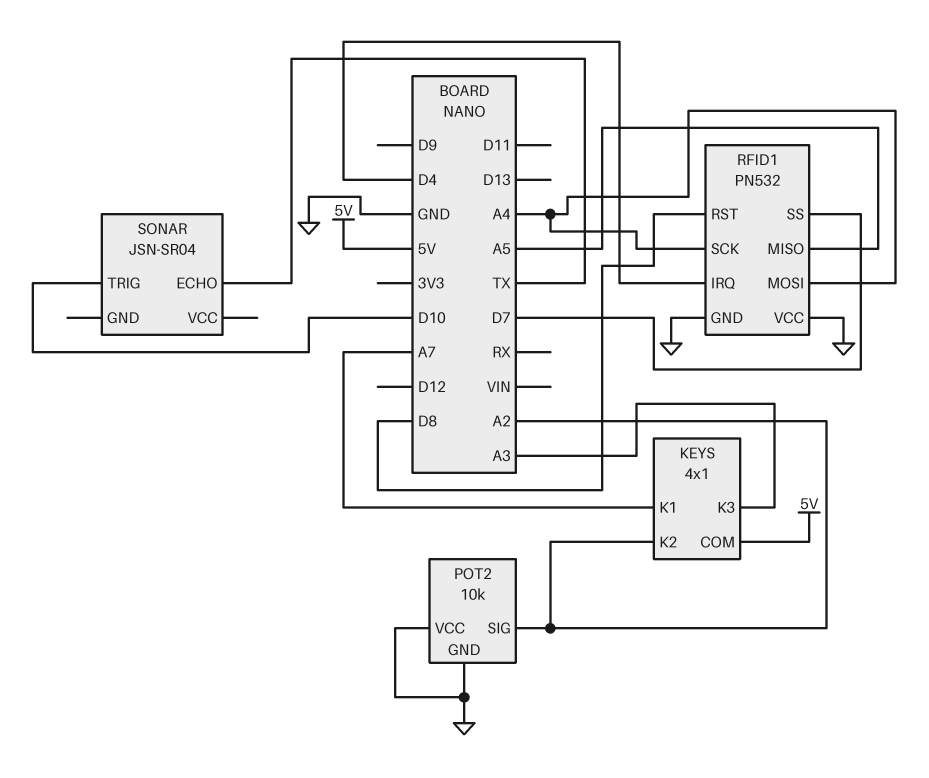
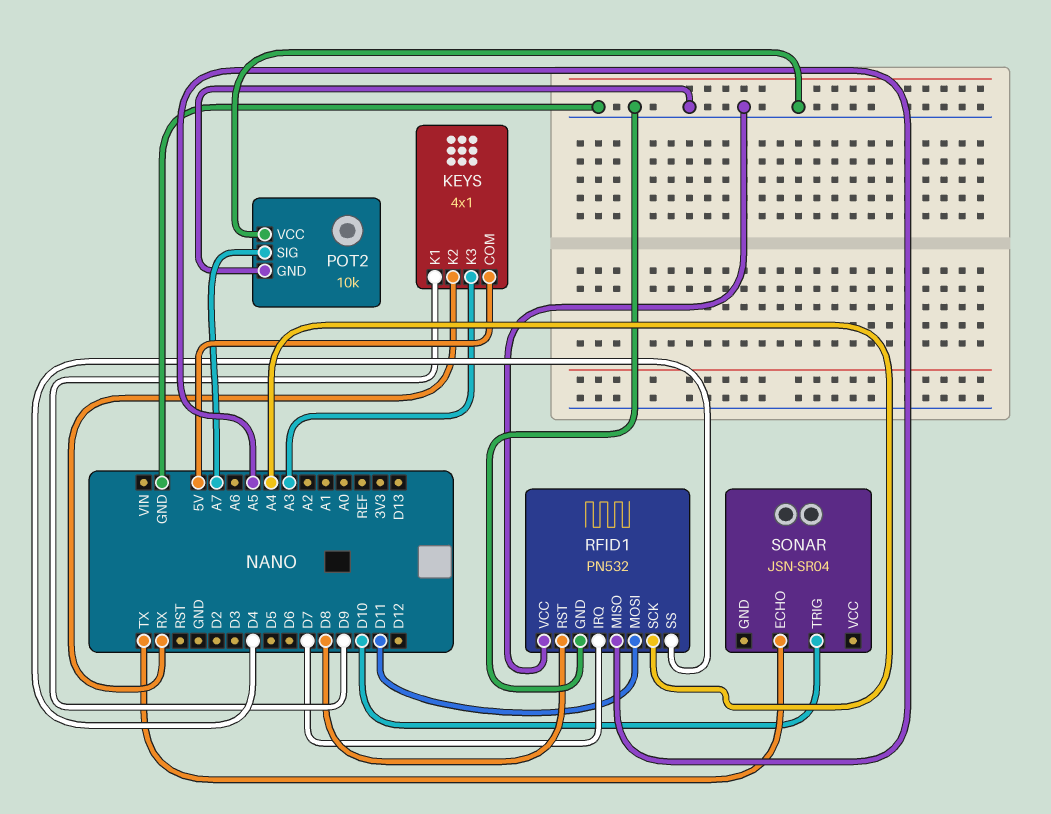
KEYS pin K1: A7 -> D9
KEYS pin K2: A2 -> RX
POT2 pin SIG: A2 -> A7
RFID1 pin IRQ: D4 -> D7
RFID1 pin MOSI: A4 -> D11
RFID1 pin SS: D7 -> D4

